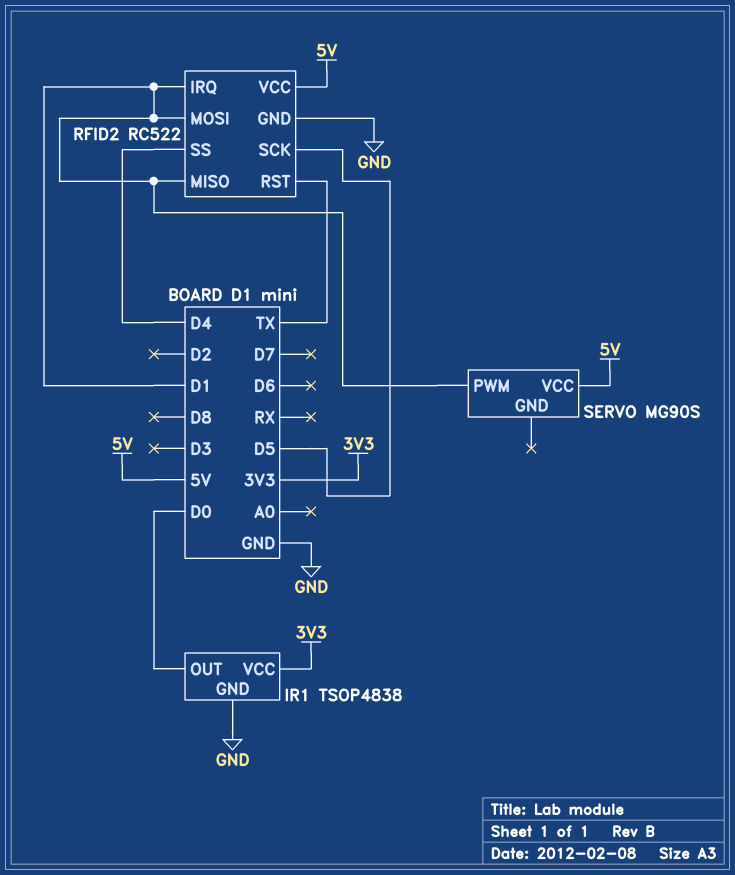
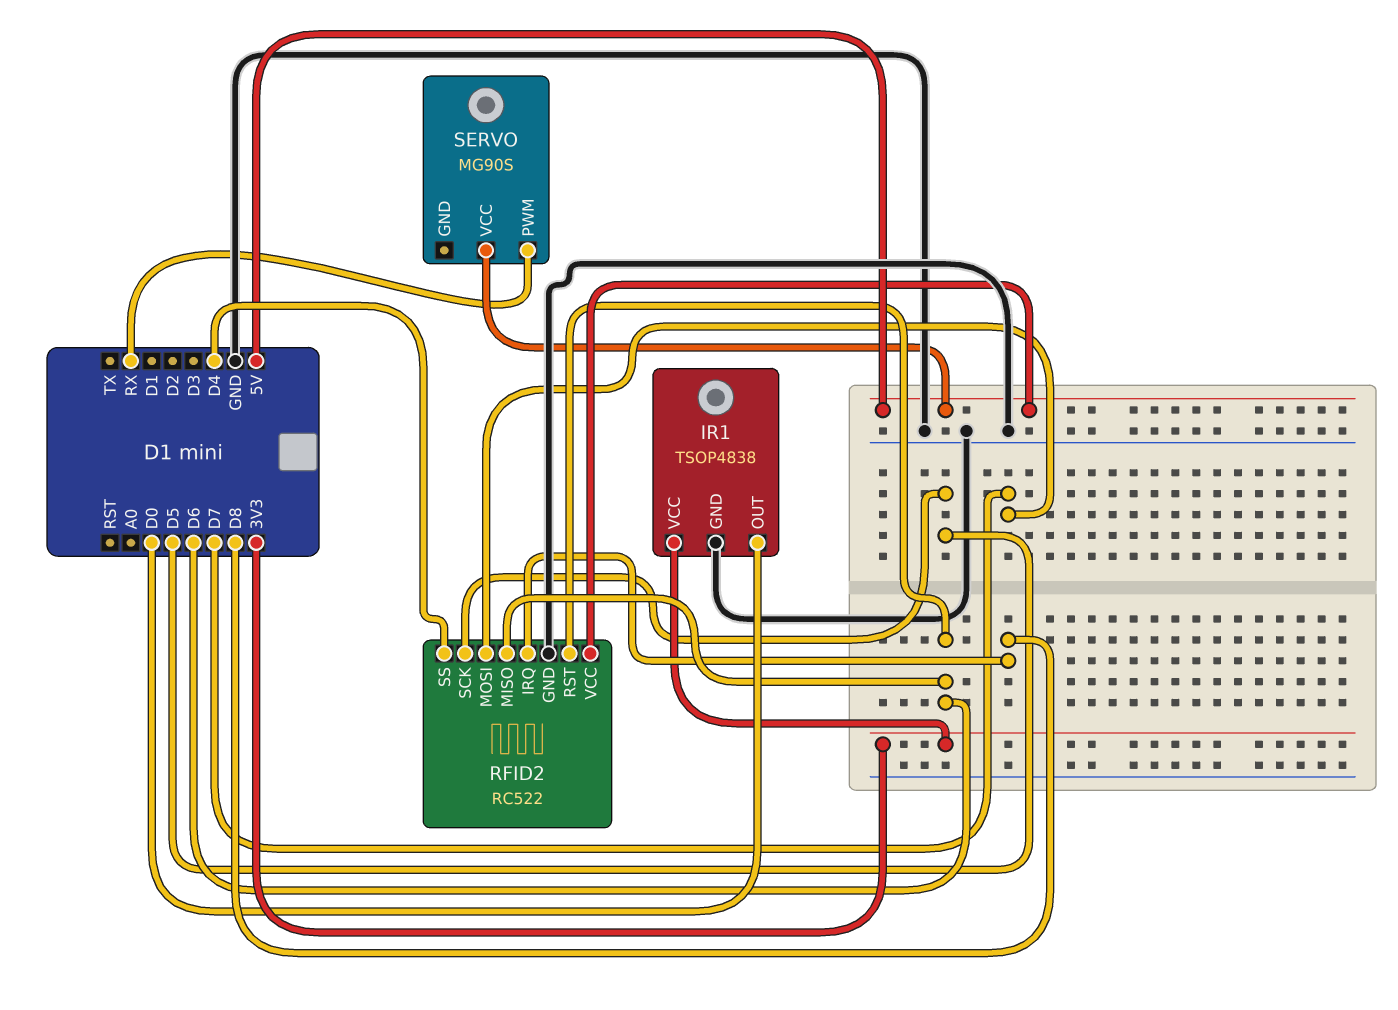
RFID2 pin IRQ: D1 -> D8
RFID2 pin MISO: D1 -> D6
RFID2 pin MOSI: D1 -> D7
RFID2 pin RST: TX -> D6
SERVO pin PWM: D1 -> RX

